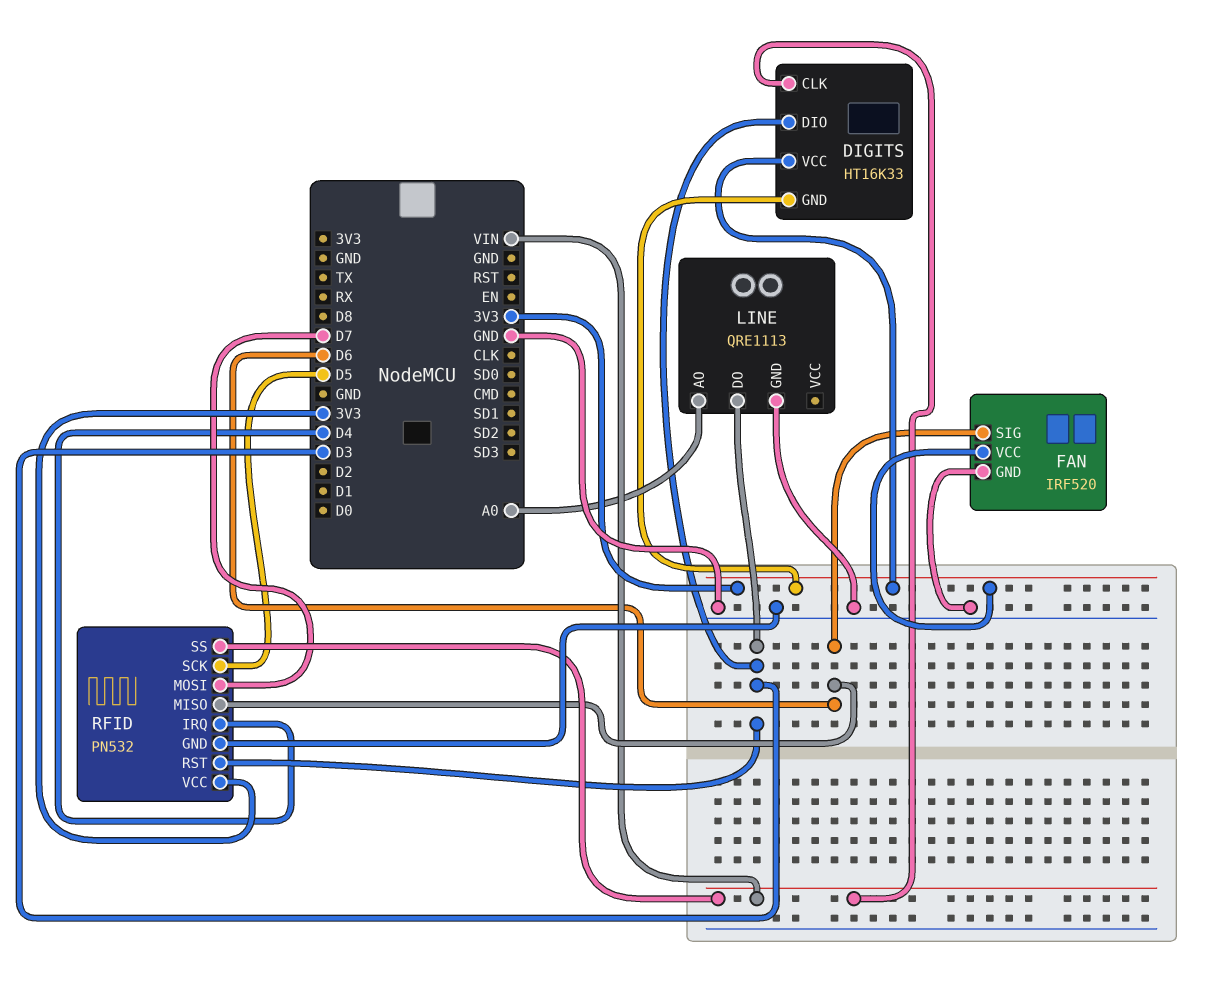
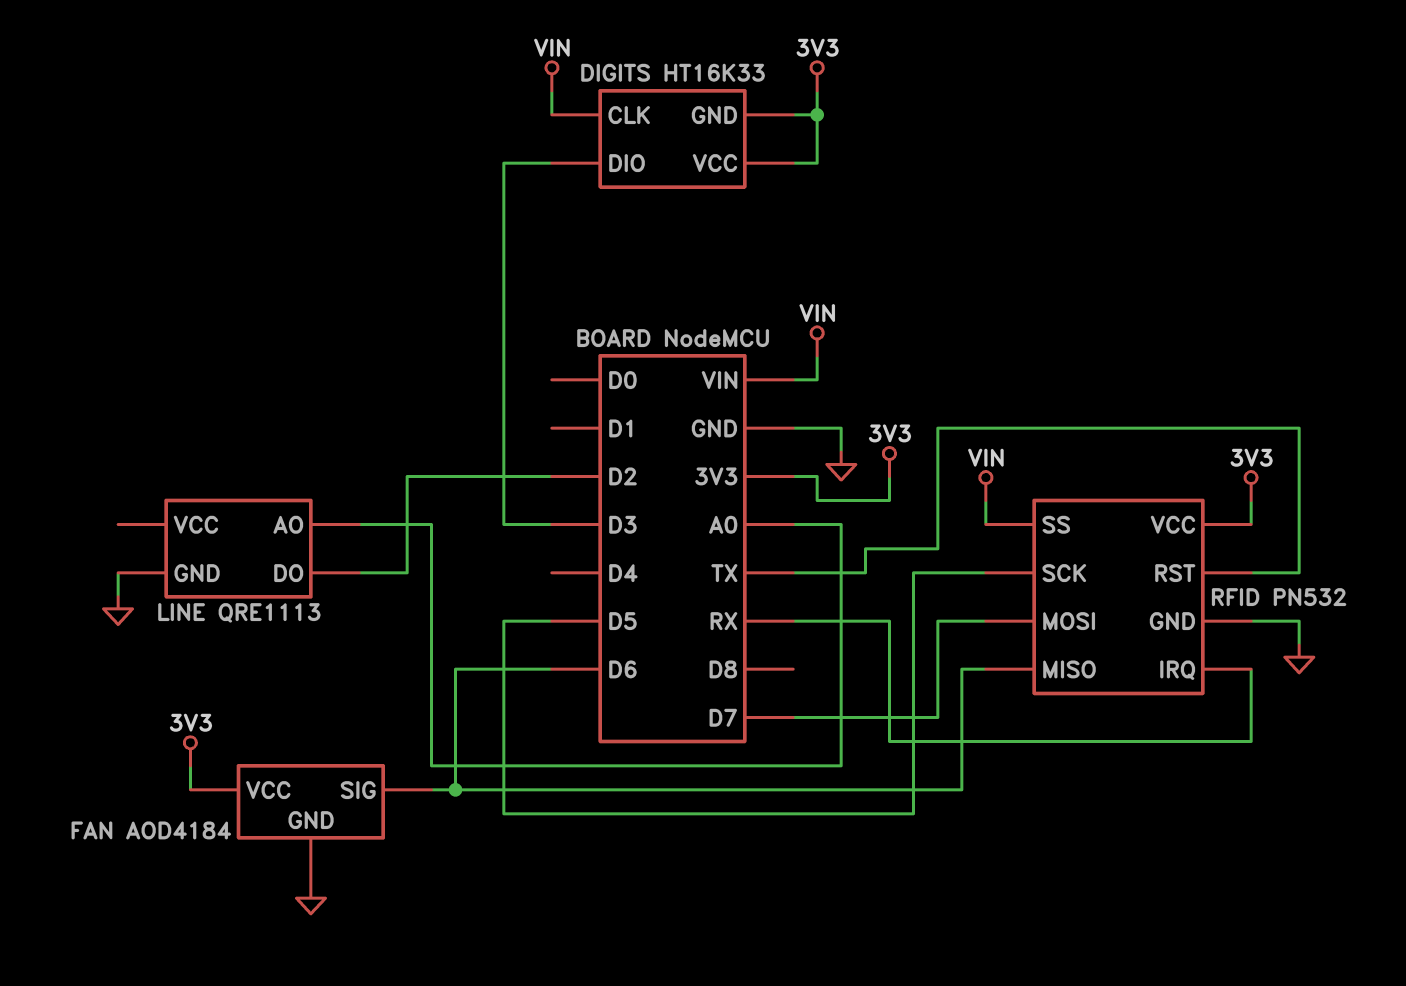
FAN: IRF520 -> AOD4184
LINE pin DO: D3 -> D2
RFID pin IRQ: D4 -> RX
RFID pin RST: D3 -> TX

